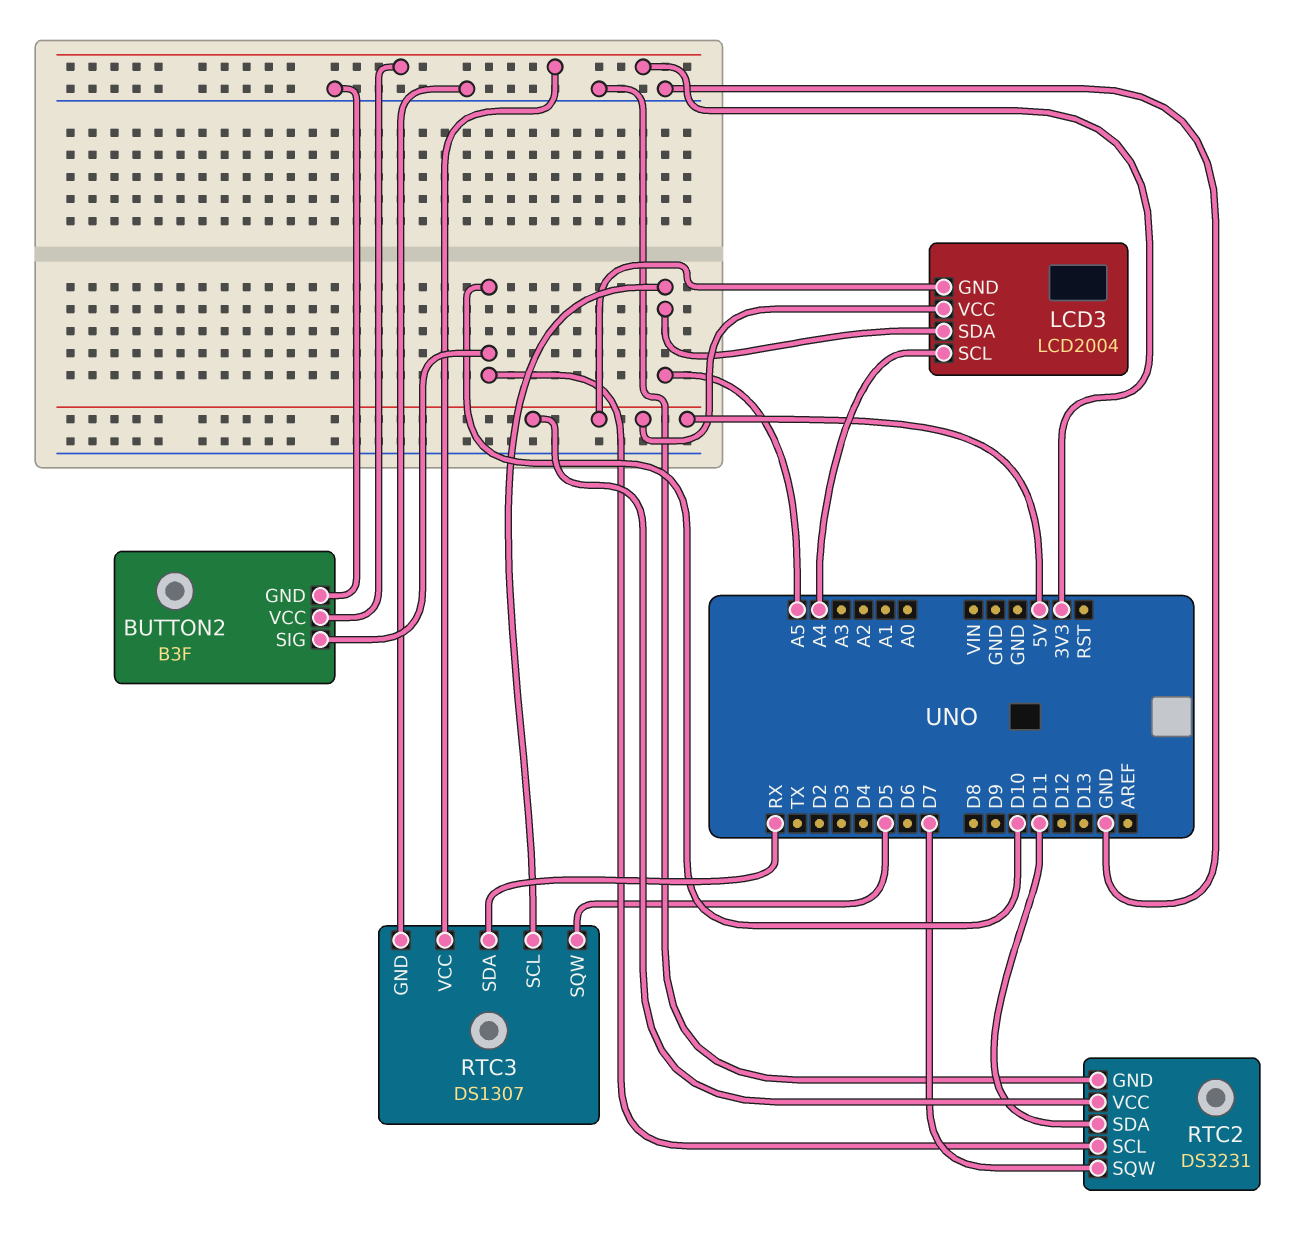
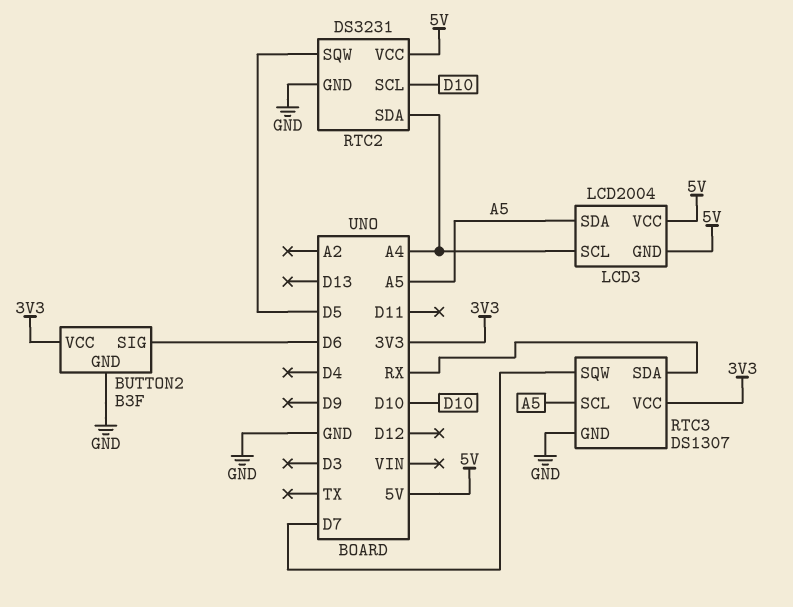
BUTTON2 pin SIG: D10 -> D6
RTC2 pin SDA: D11 -> A4
RTC2 pin SQW: D7 -> D5
RTC3 pin SQW: D5 -> D7

